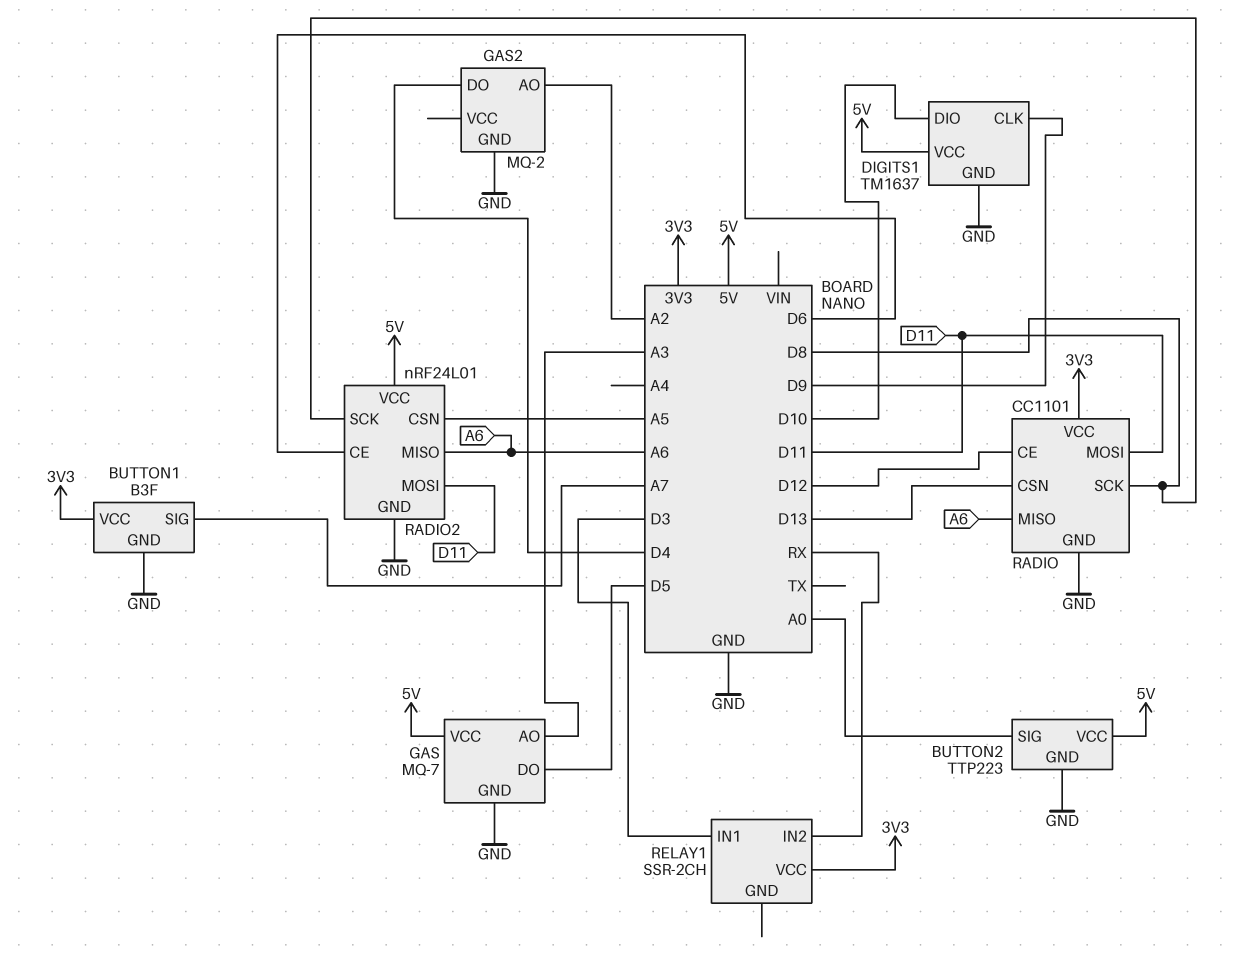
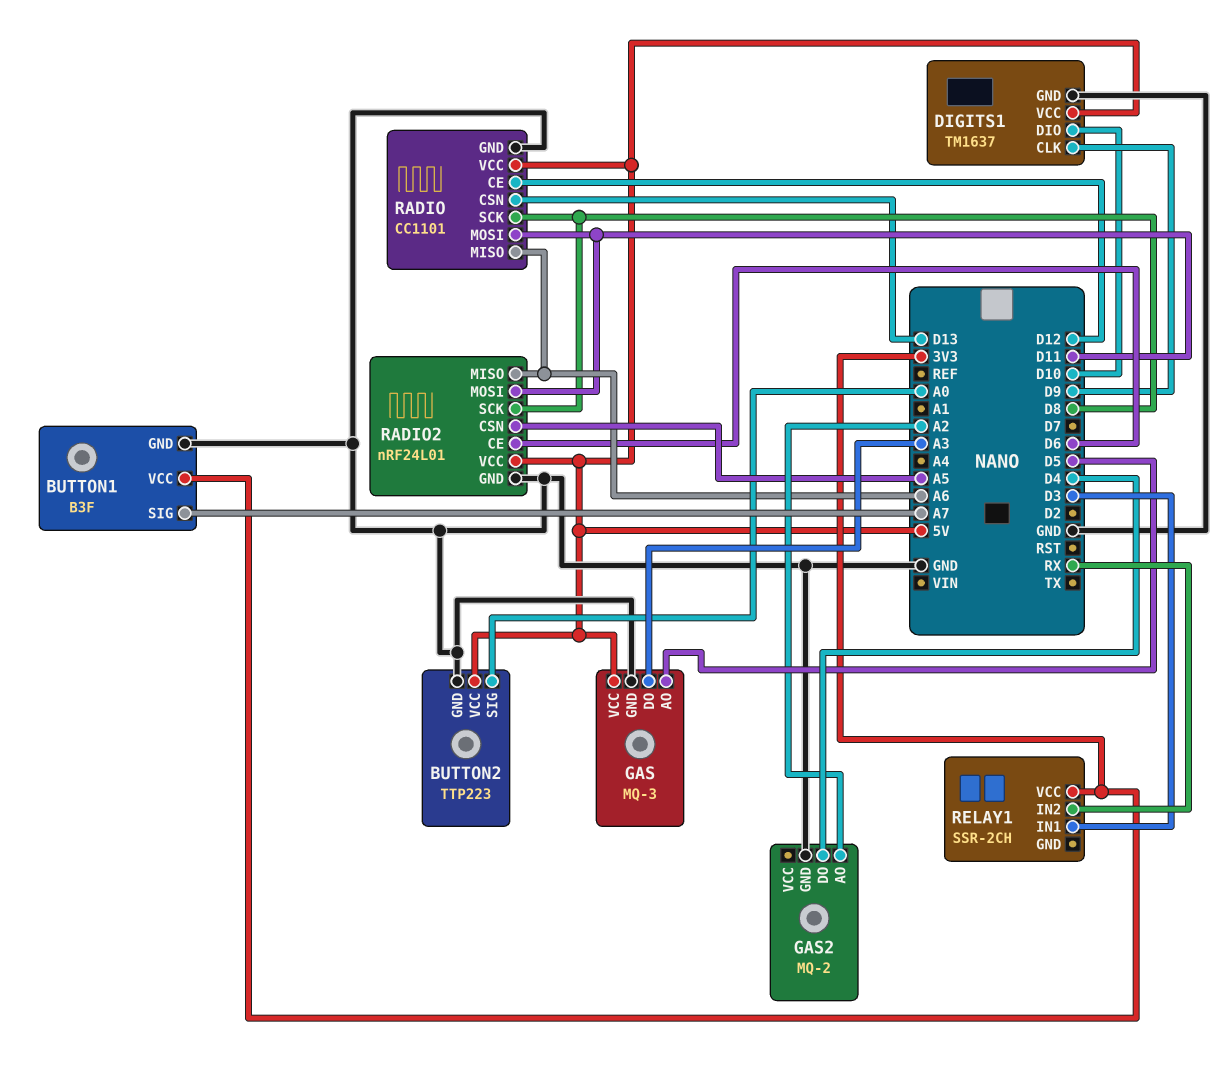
GAS: MQ-7 -> MQ-3
GAS pin AO: A3 -> D5
GAS pin DO: D5 -> A3
RADIO pin VCC: 3V3 -> 5V

